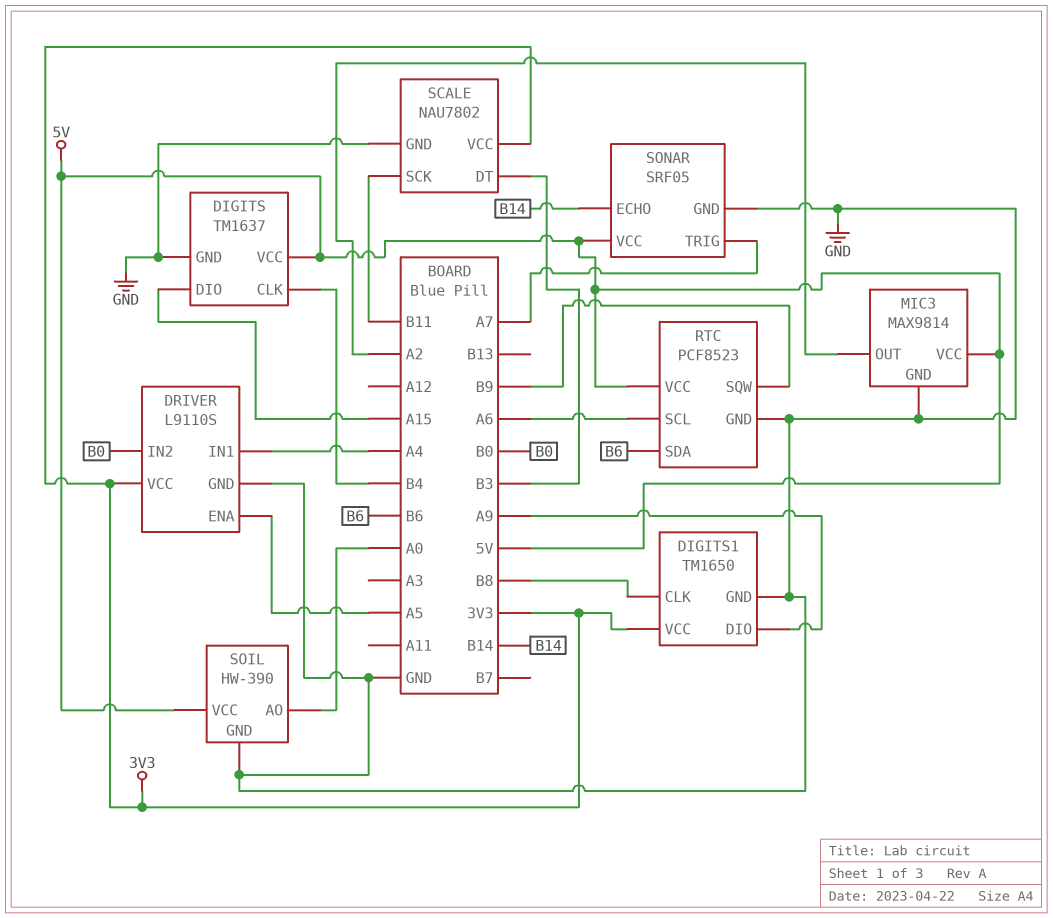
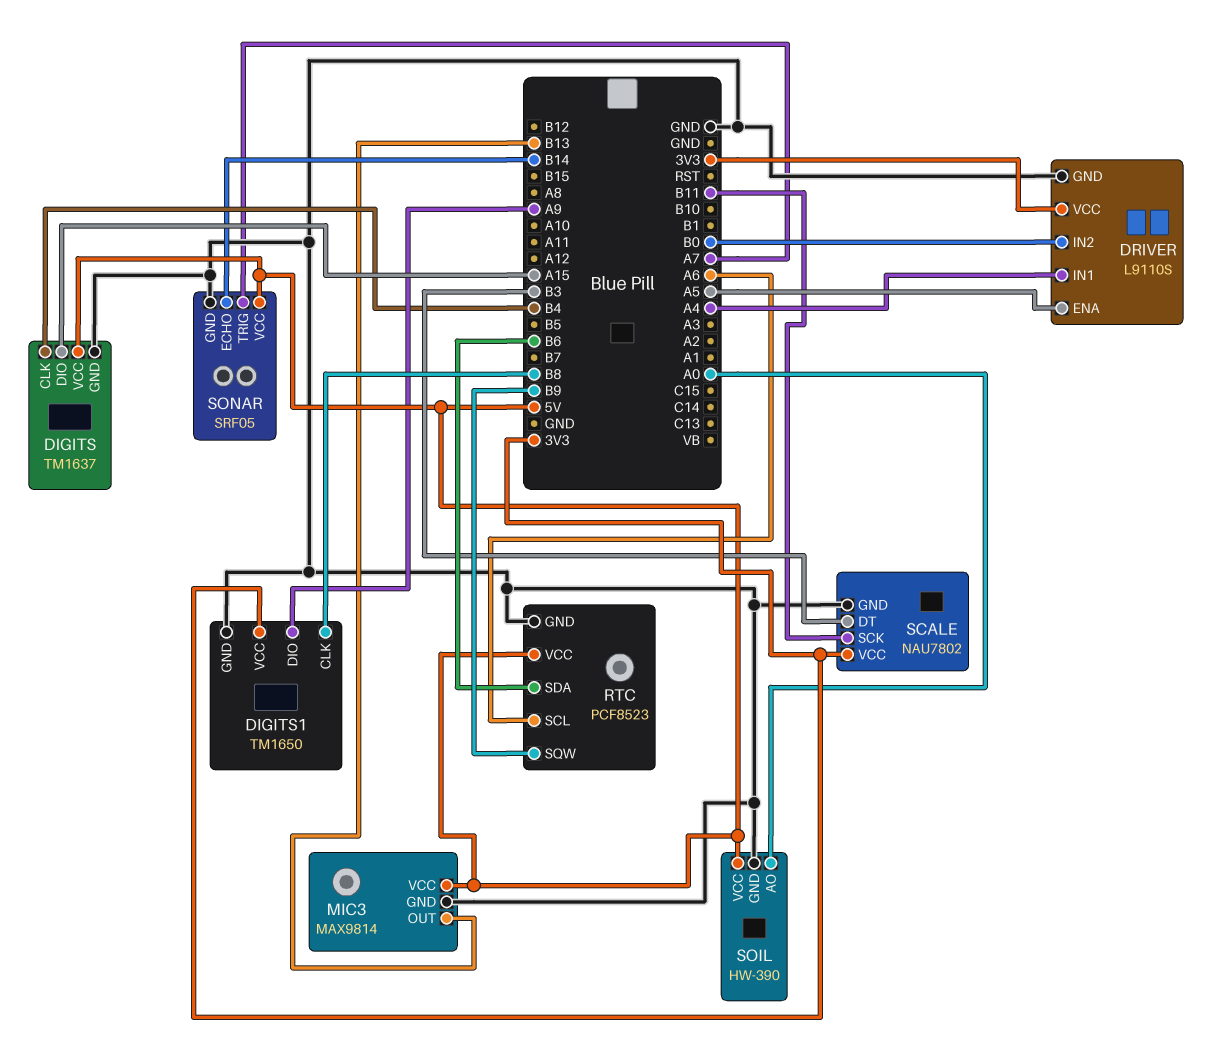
MIC3 pin OUT: A2 -> B13

